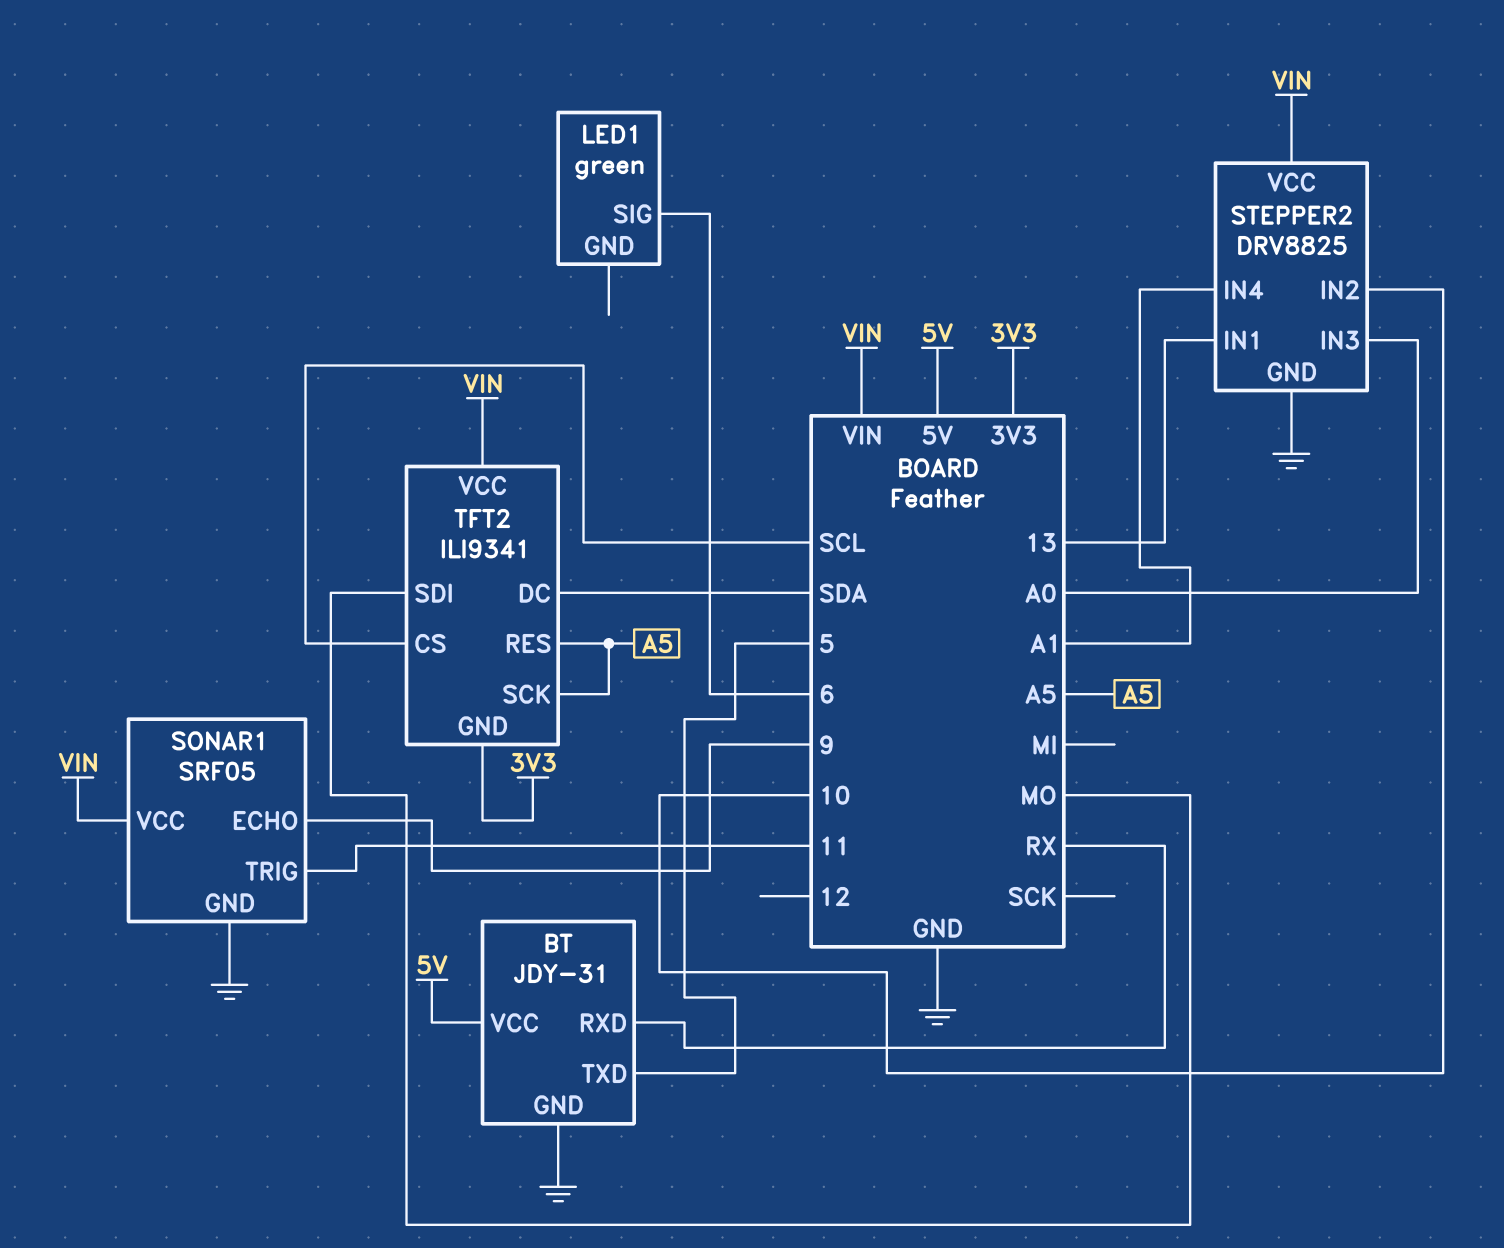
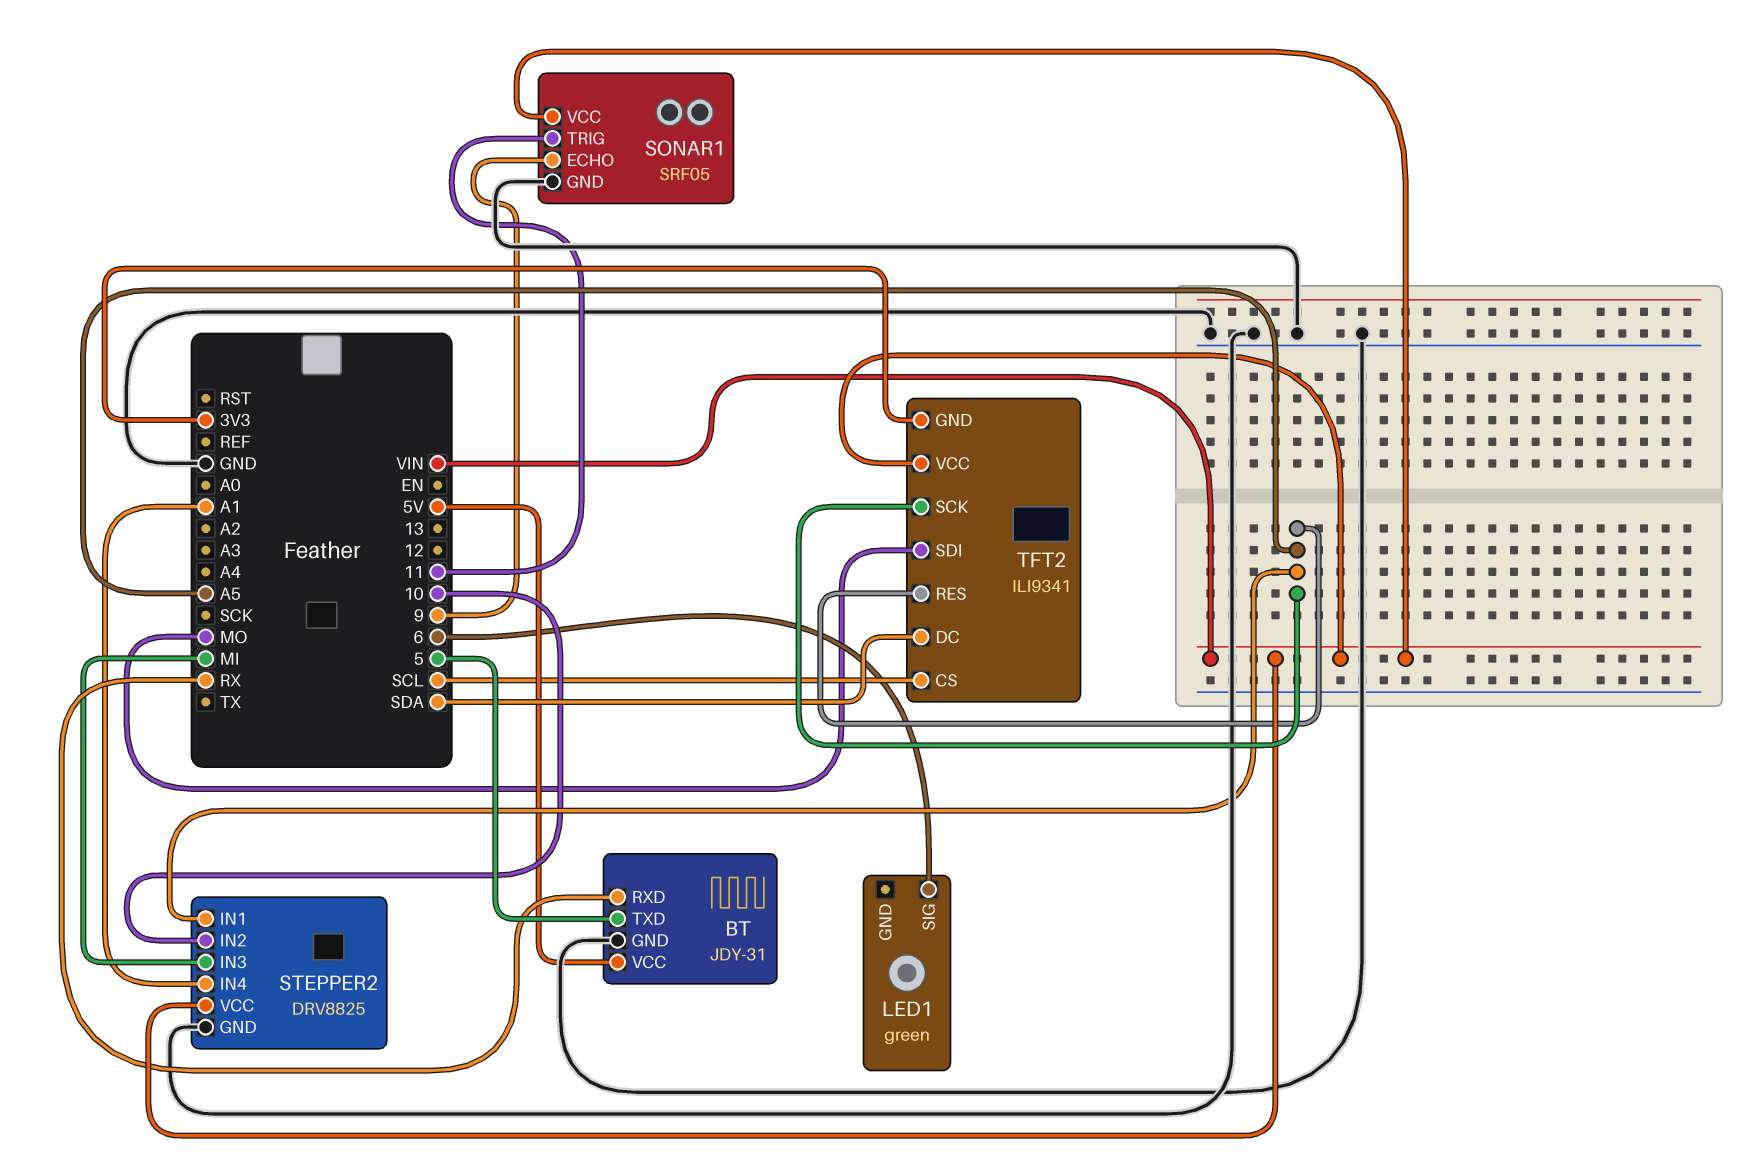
STEPPER2 pin IN1: 13 -> A5
STEPPER2 pin IN3: A0 -> MI

